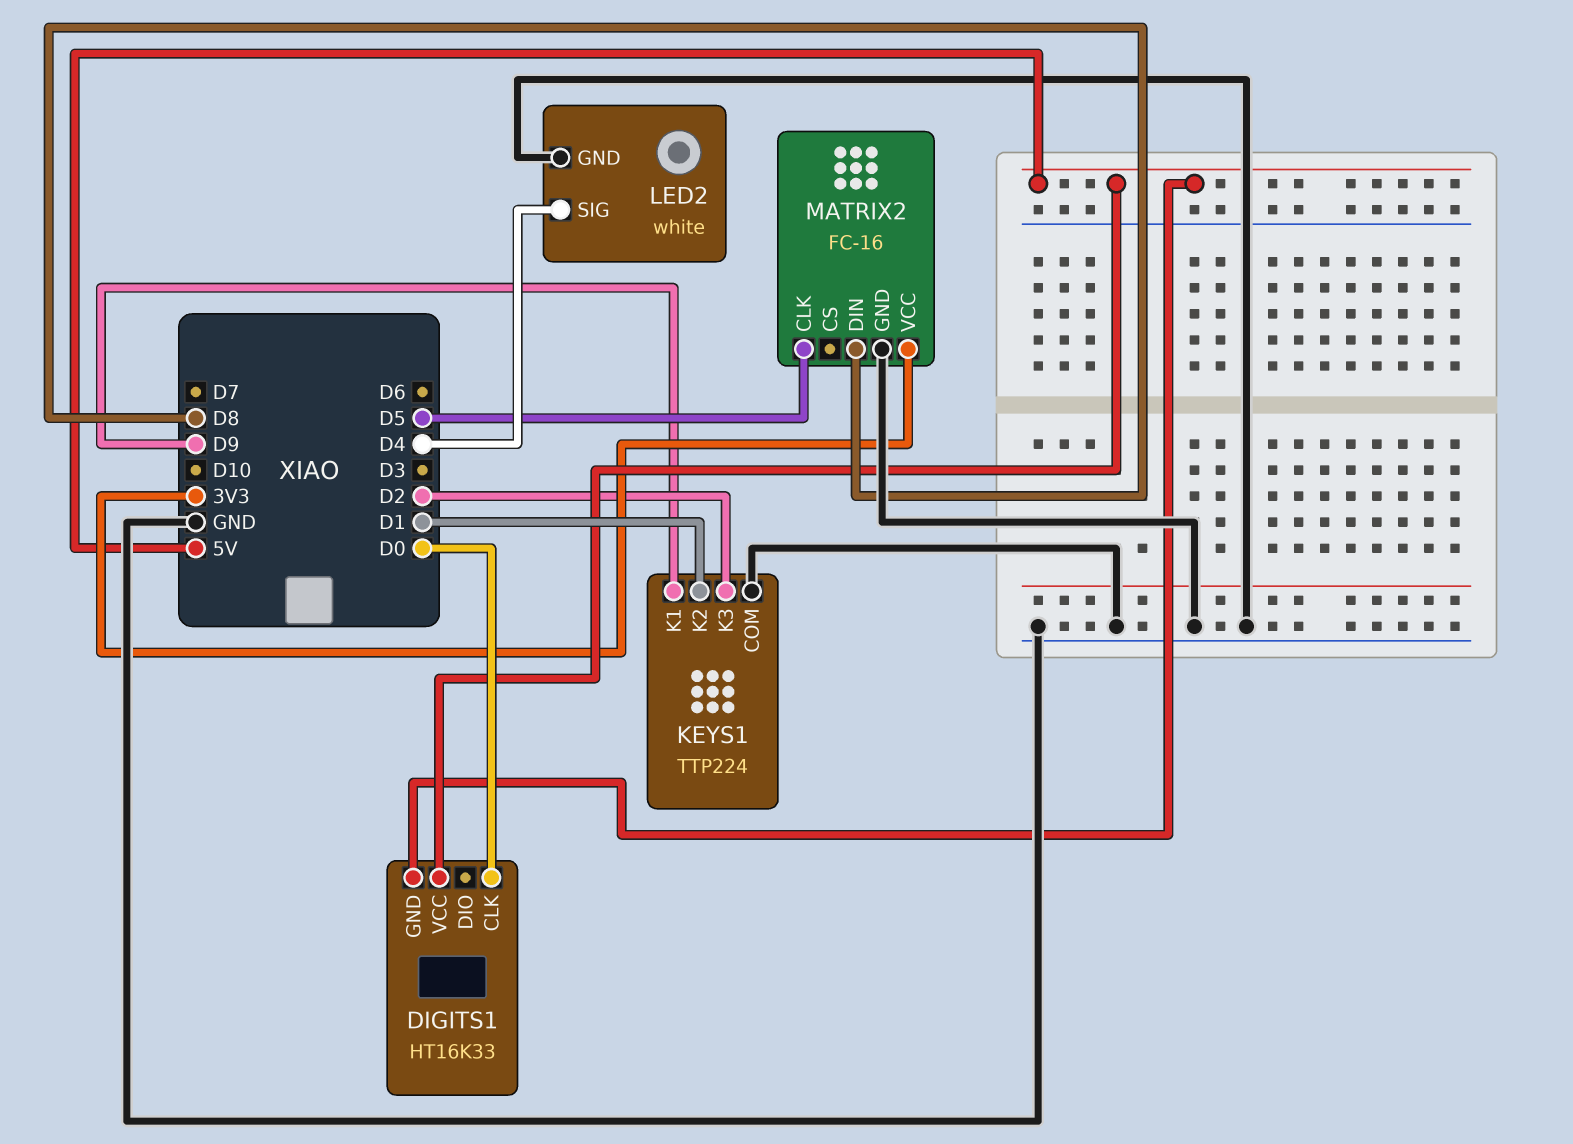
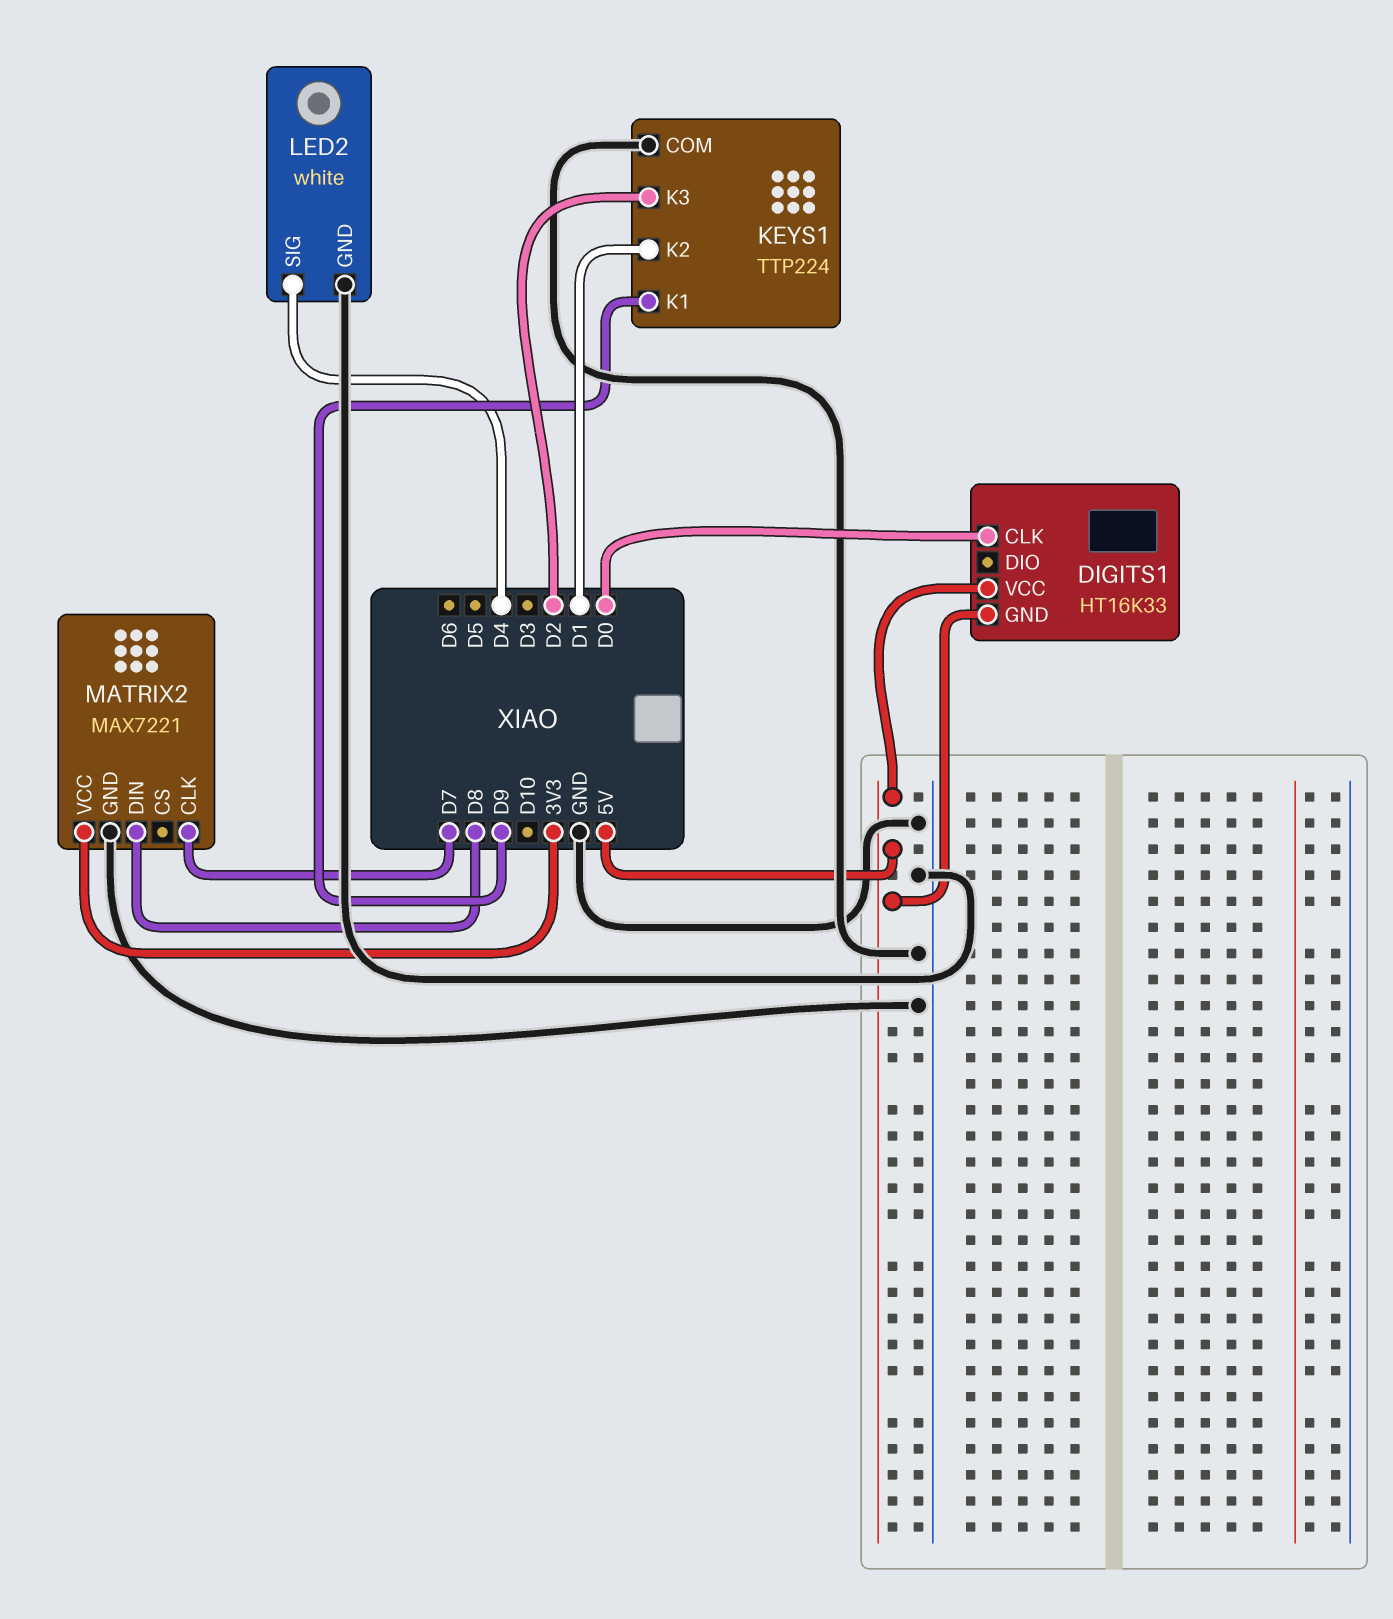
MATRIX2: FC-16 -> MAX7221
MATRIX2 pin CLK: D5 -> D7

